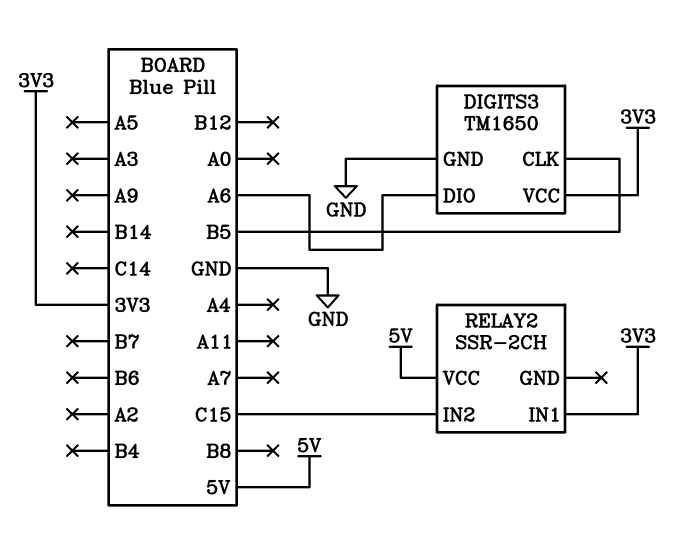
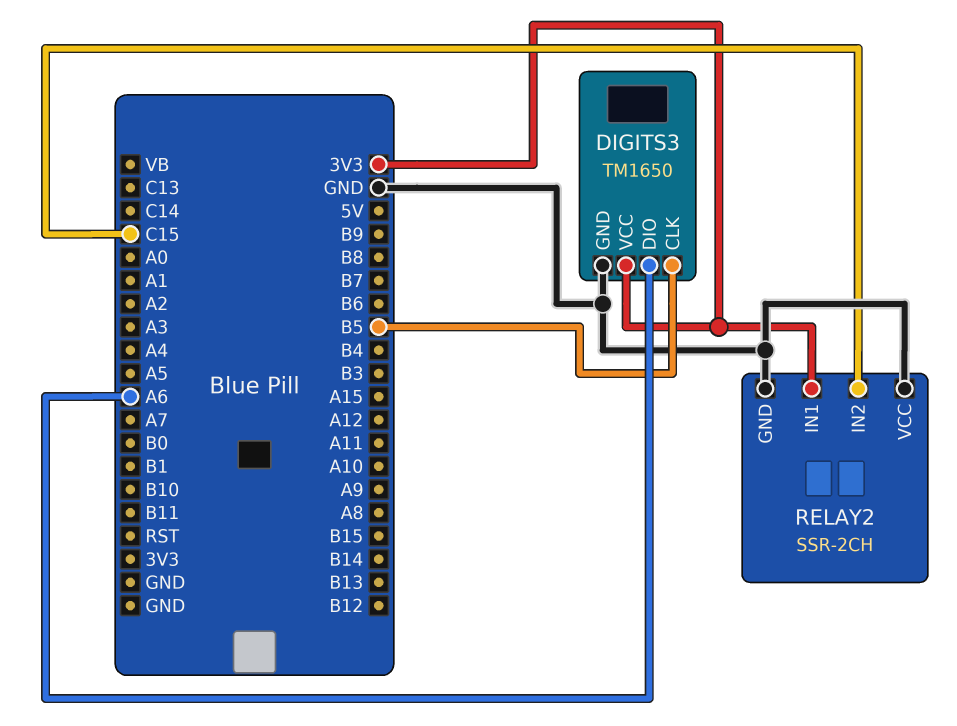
RELAY2 pin GND: none -> GND
RELAY2 pin VCC: 5V -> GND

